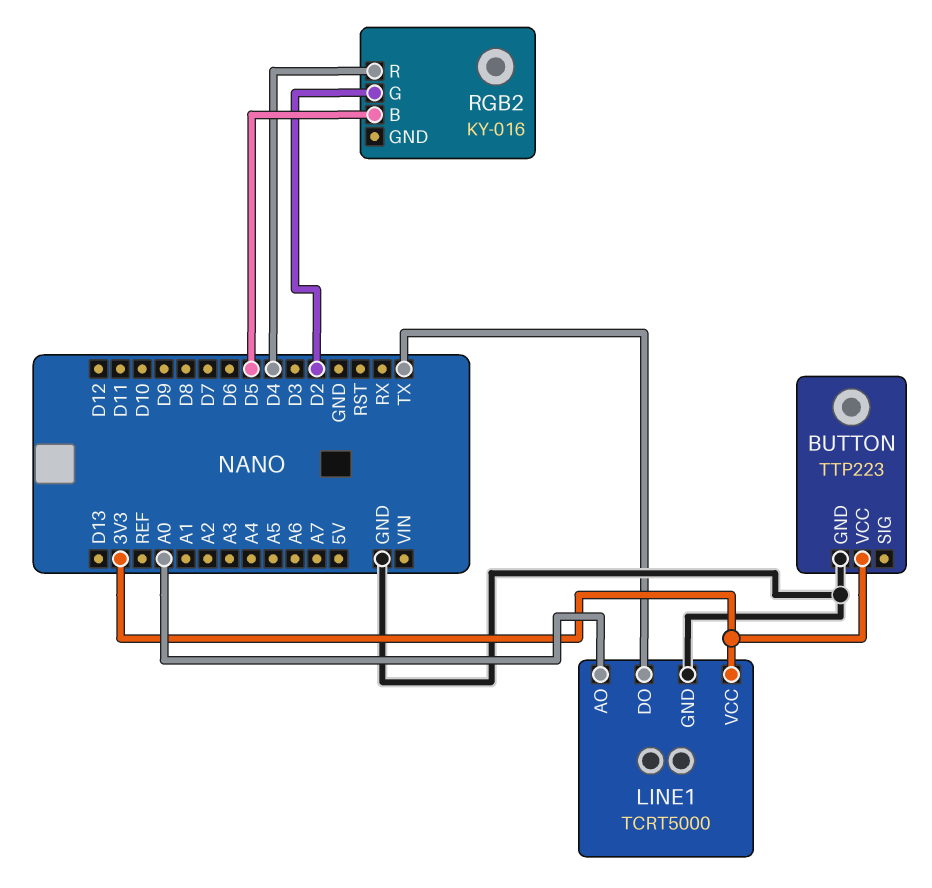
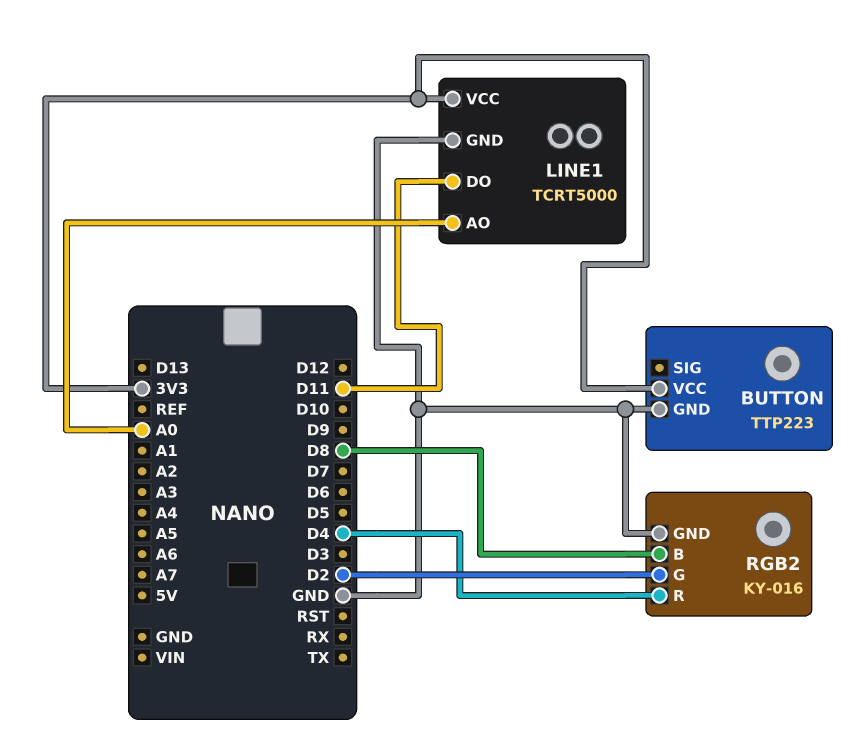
LINE1 pin DO: TX -> D11
RGB2 pin B: D5 -> D8
RGB2 pin GND: none -> GND

